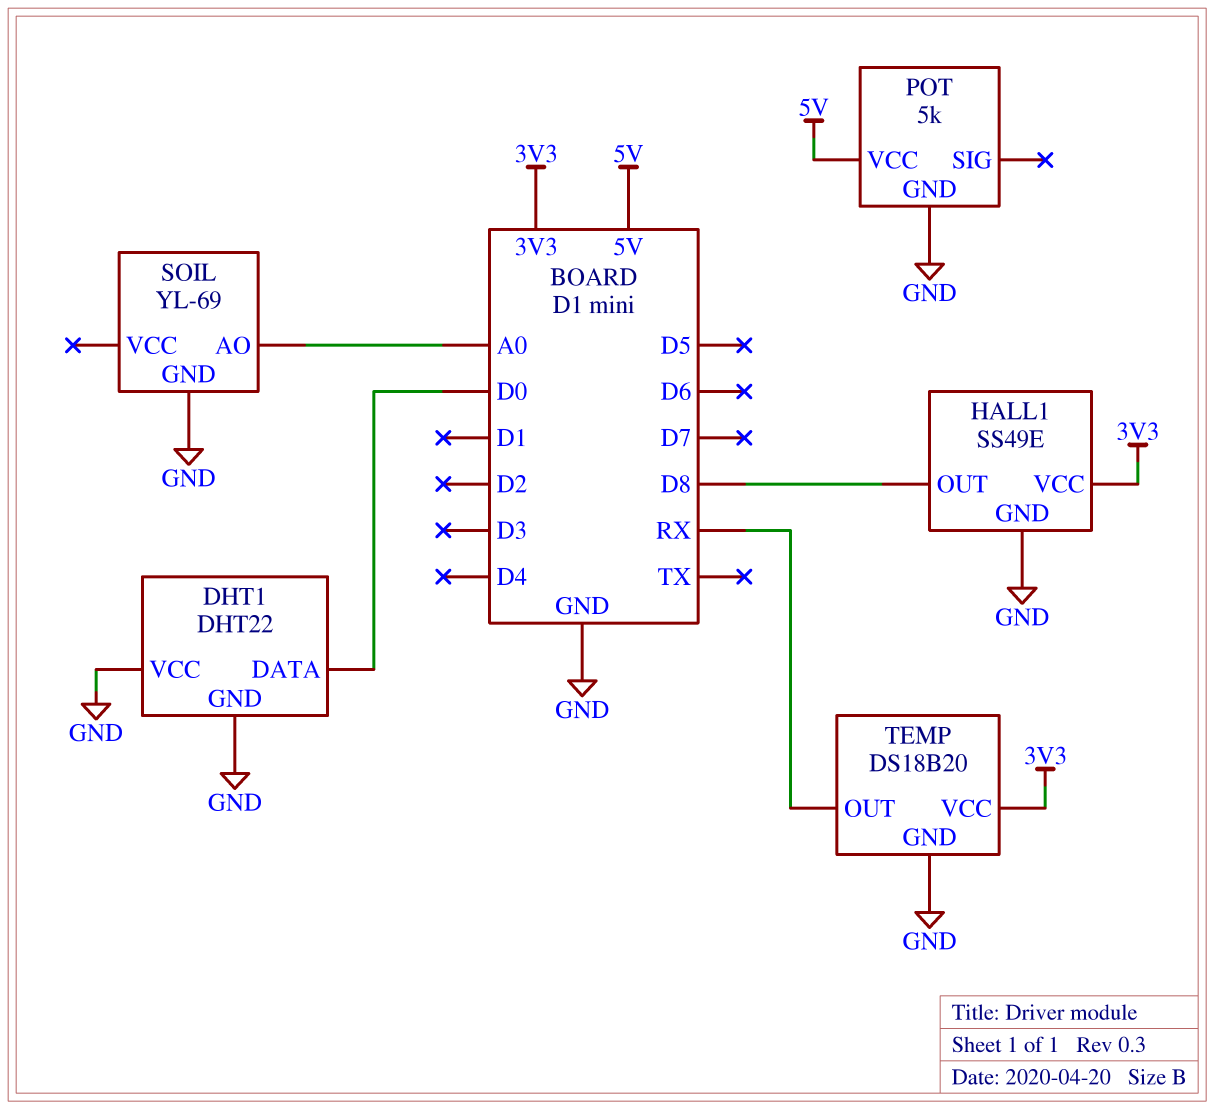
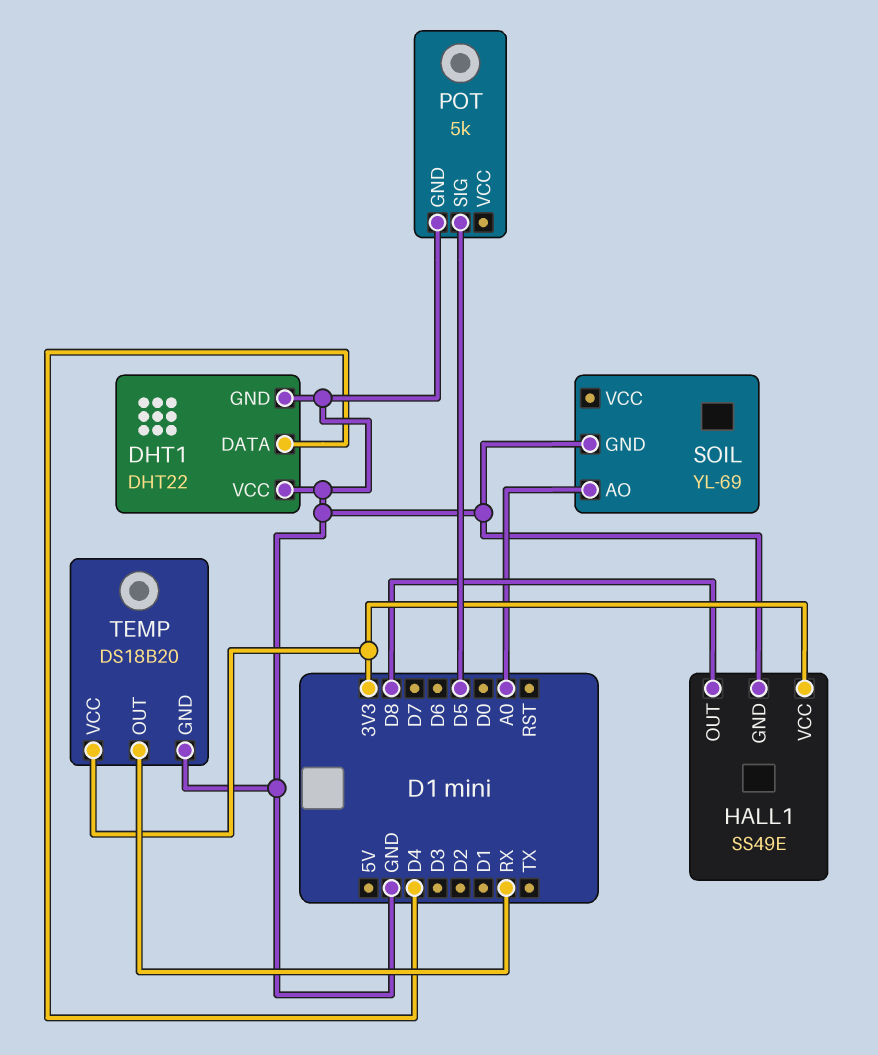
DHT1 pin DATA: D0 -> D4
POT pin SIG: none -> D5
POT pin VCC: 5V -> none

